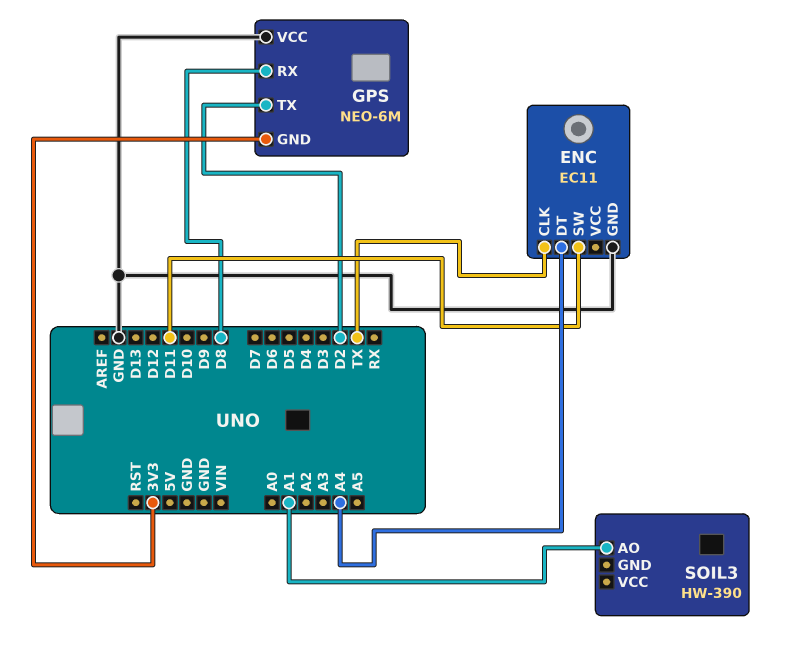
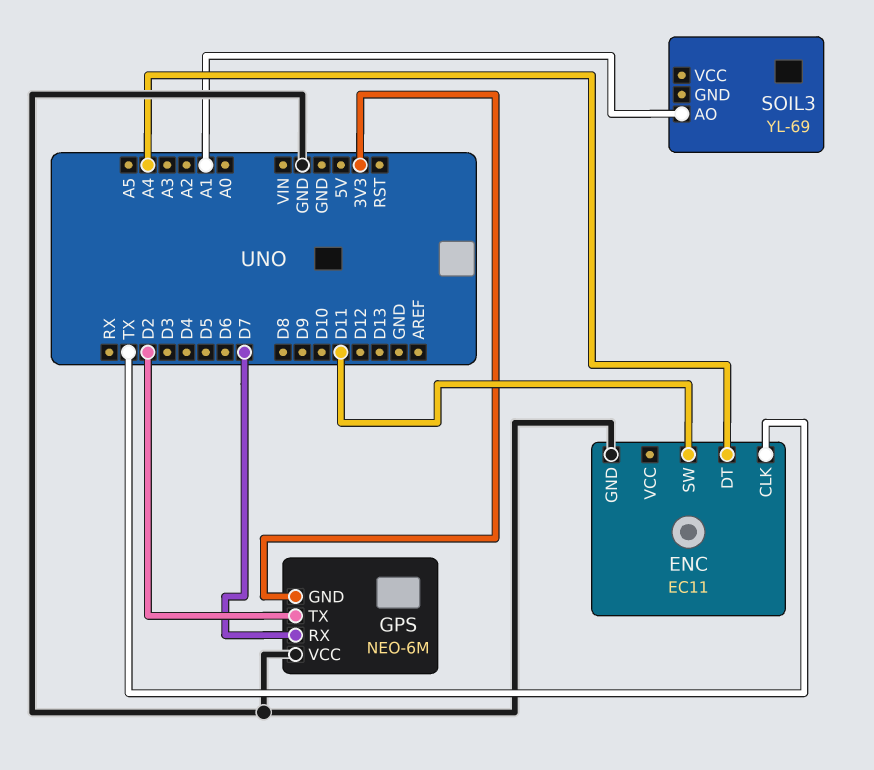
GPS pin RX: D8 -> D7
SOIL3: HW-390 -> YL-69

